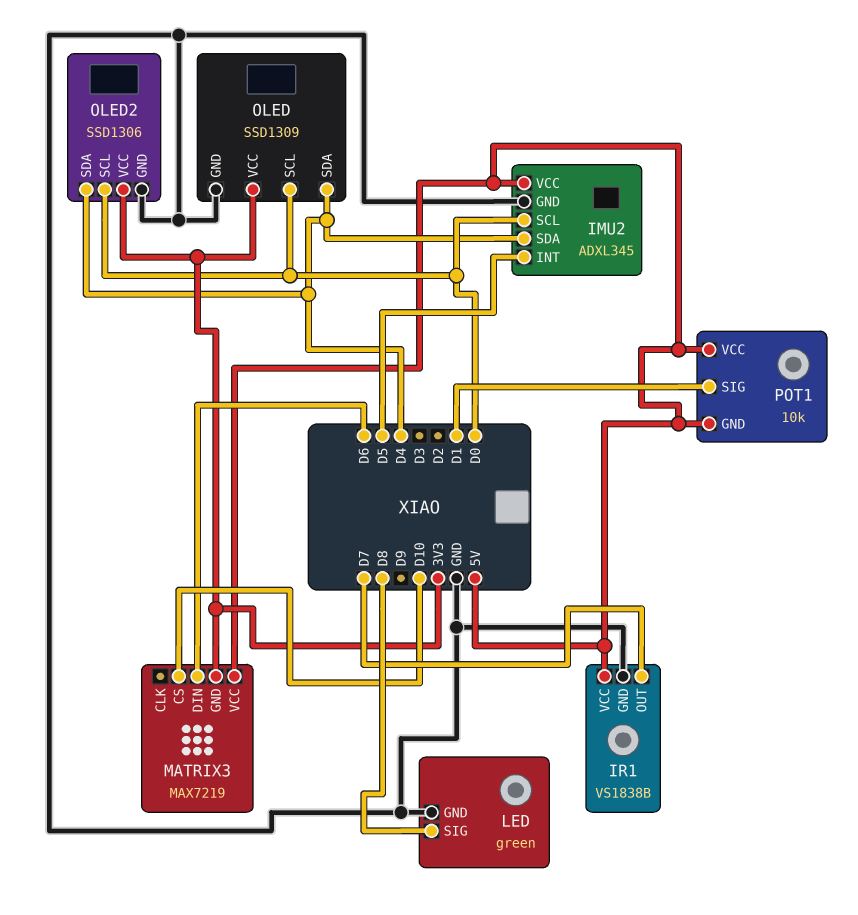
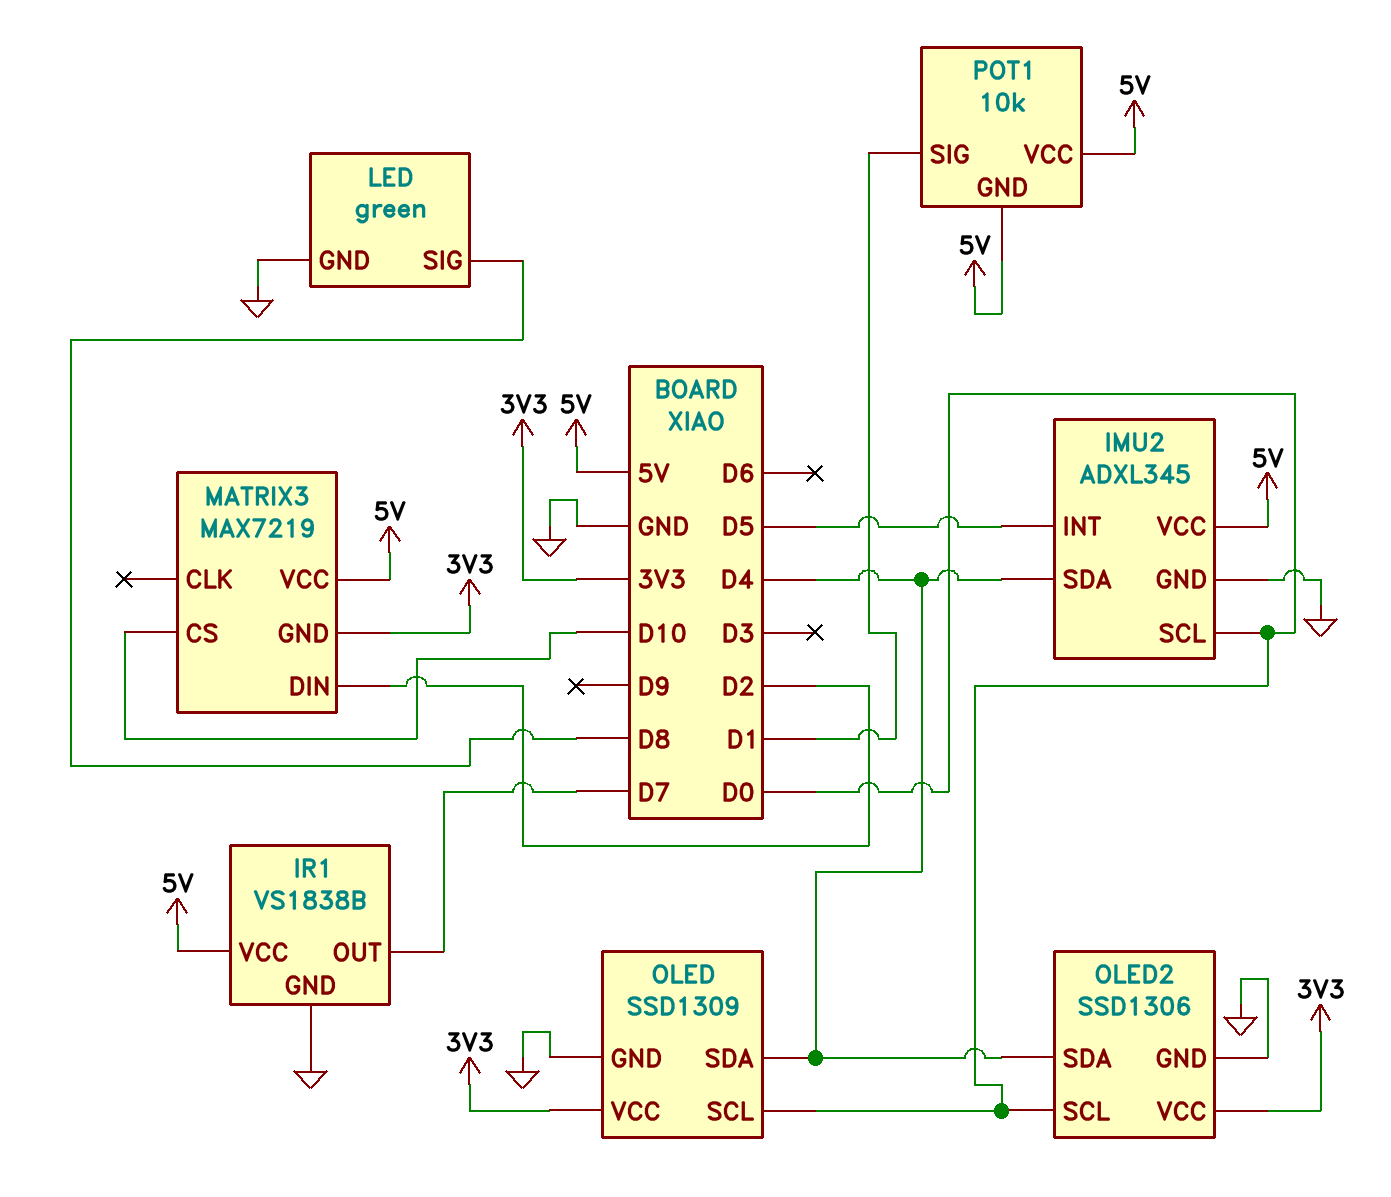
MATRIX3 pin DIN: D6 -> D2

